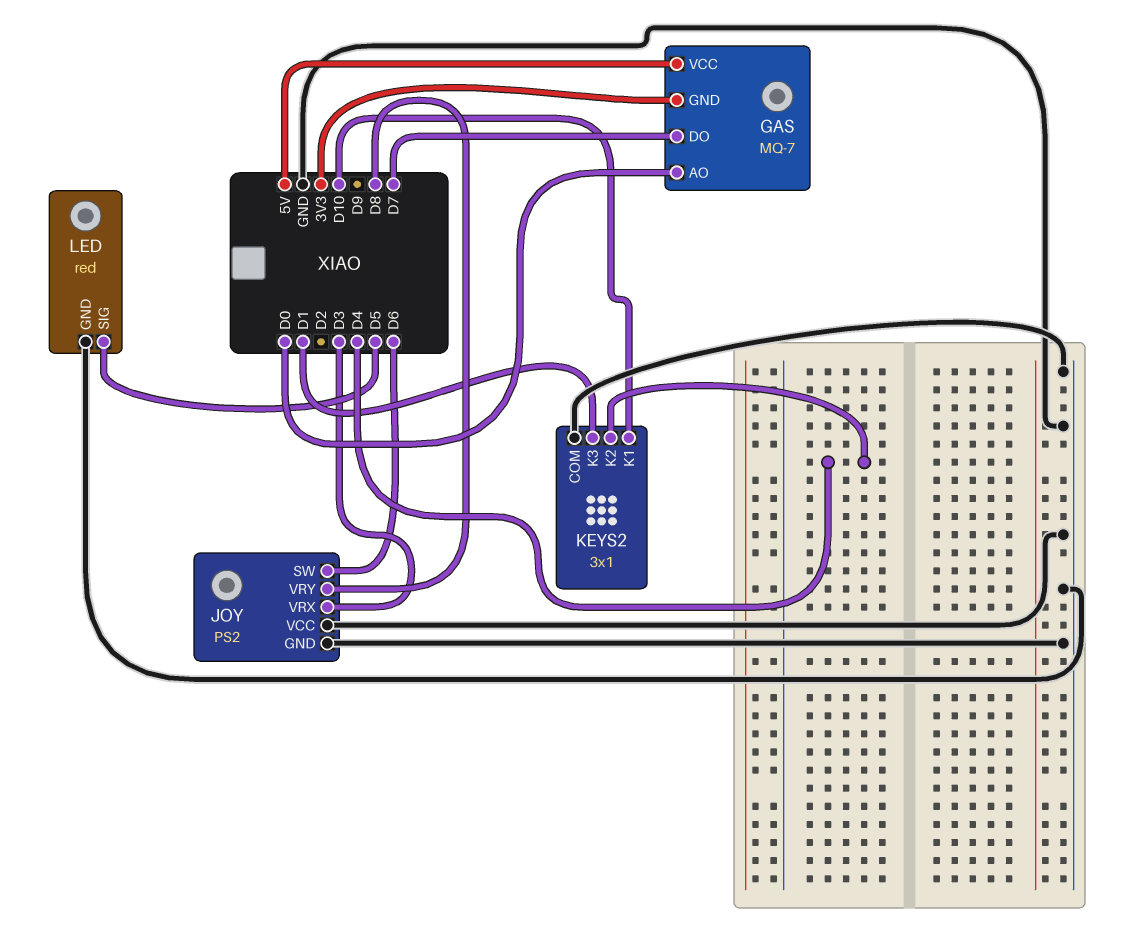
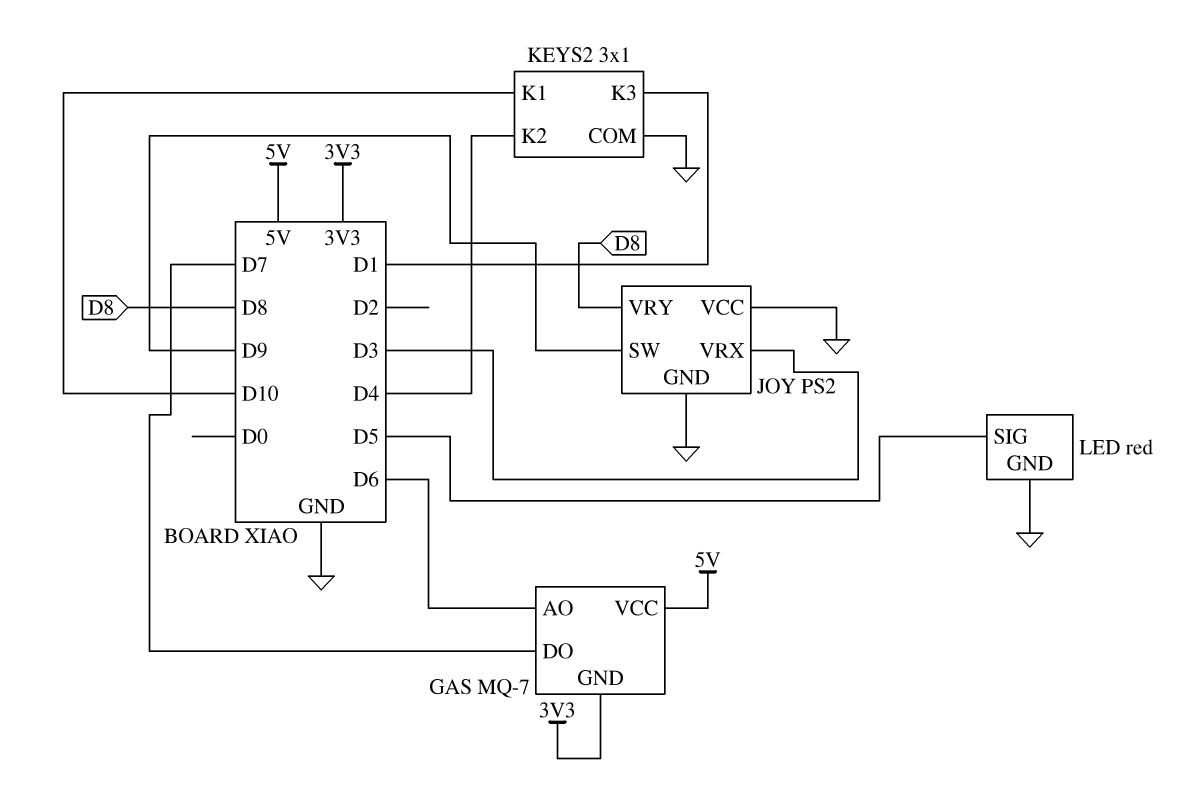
GAS pin AO: D0 -> D6
JOY pin SW: D6 -> D9

